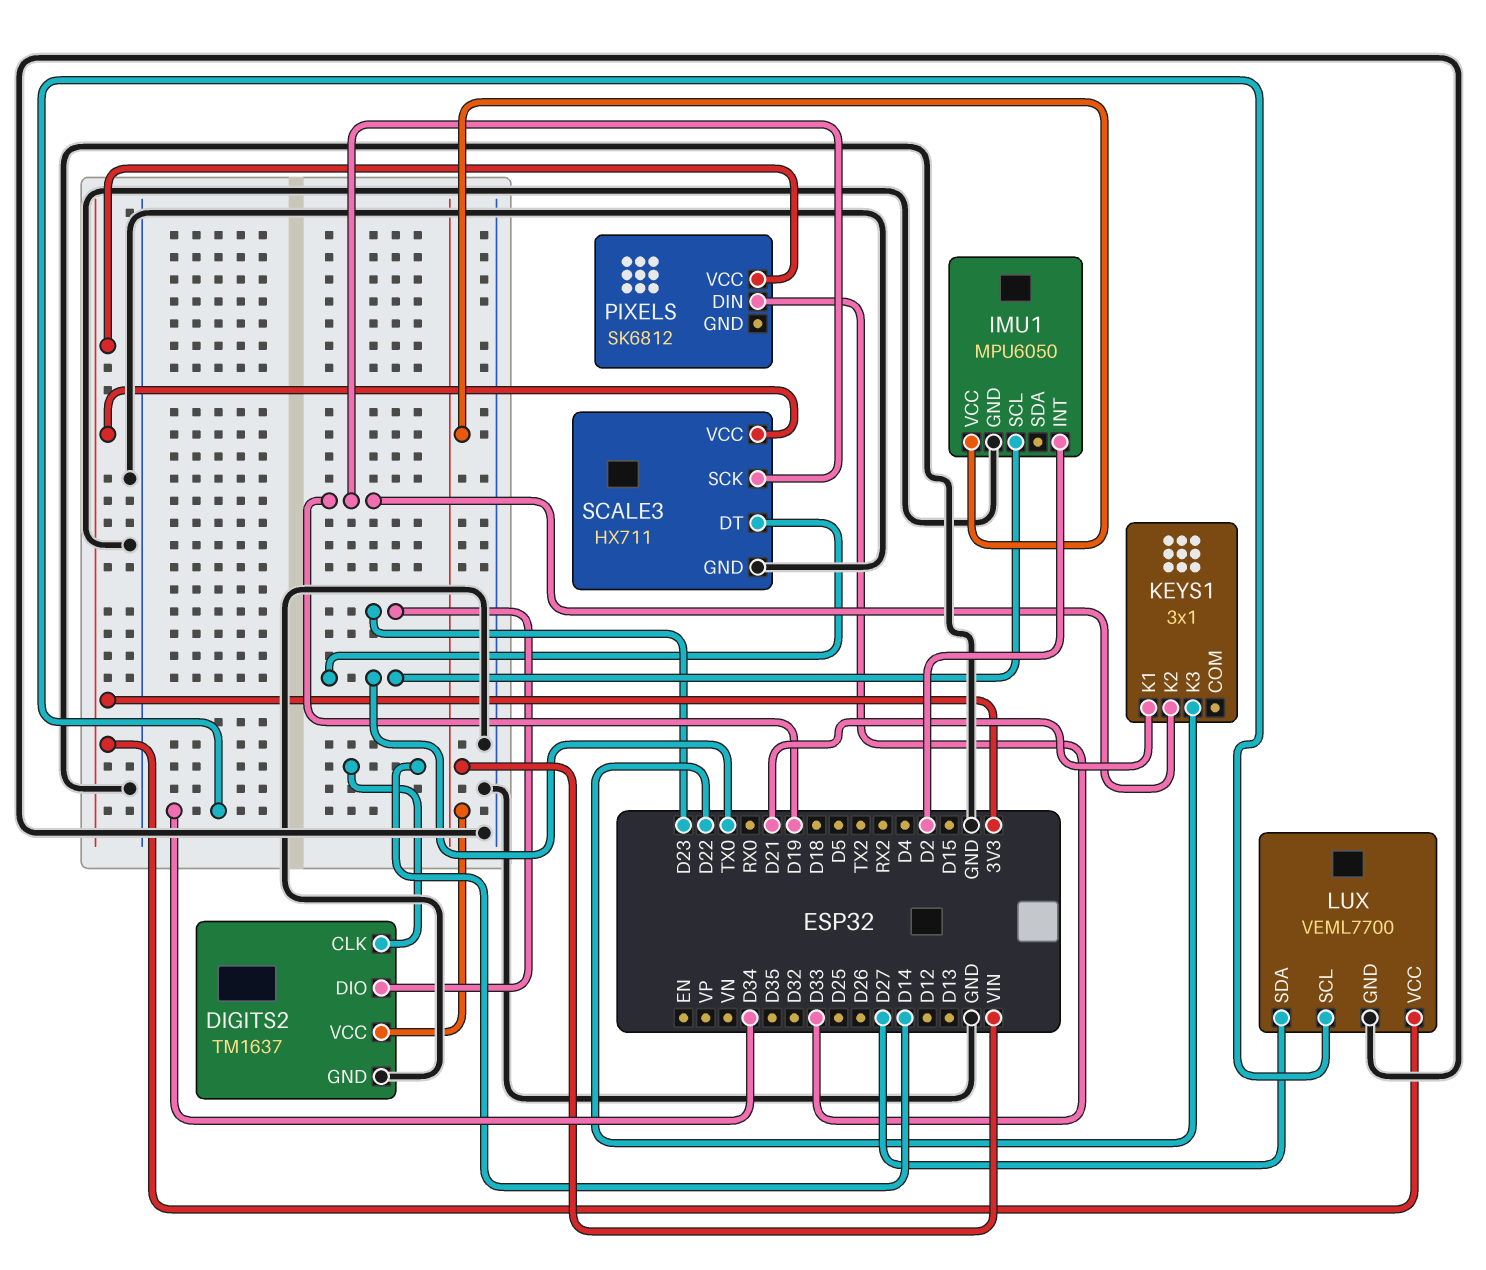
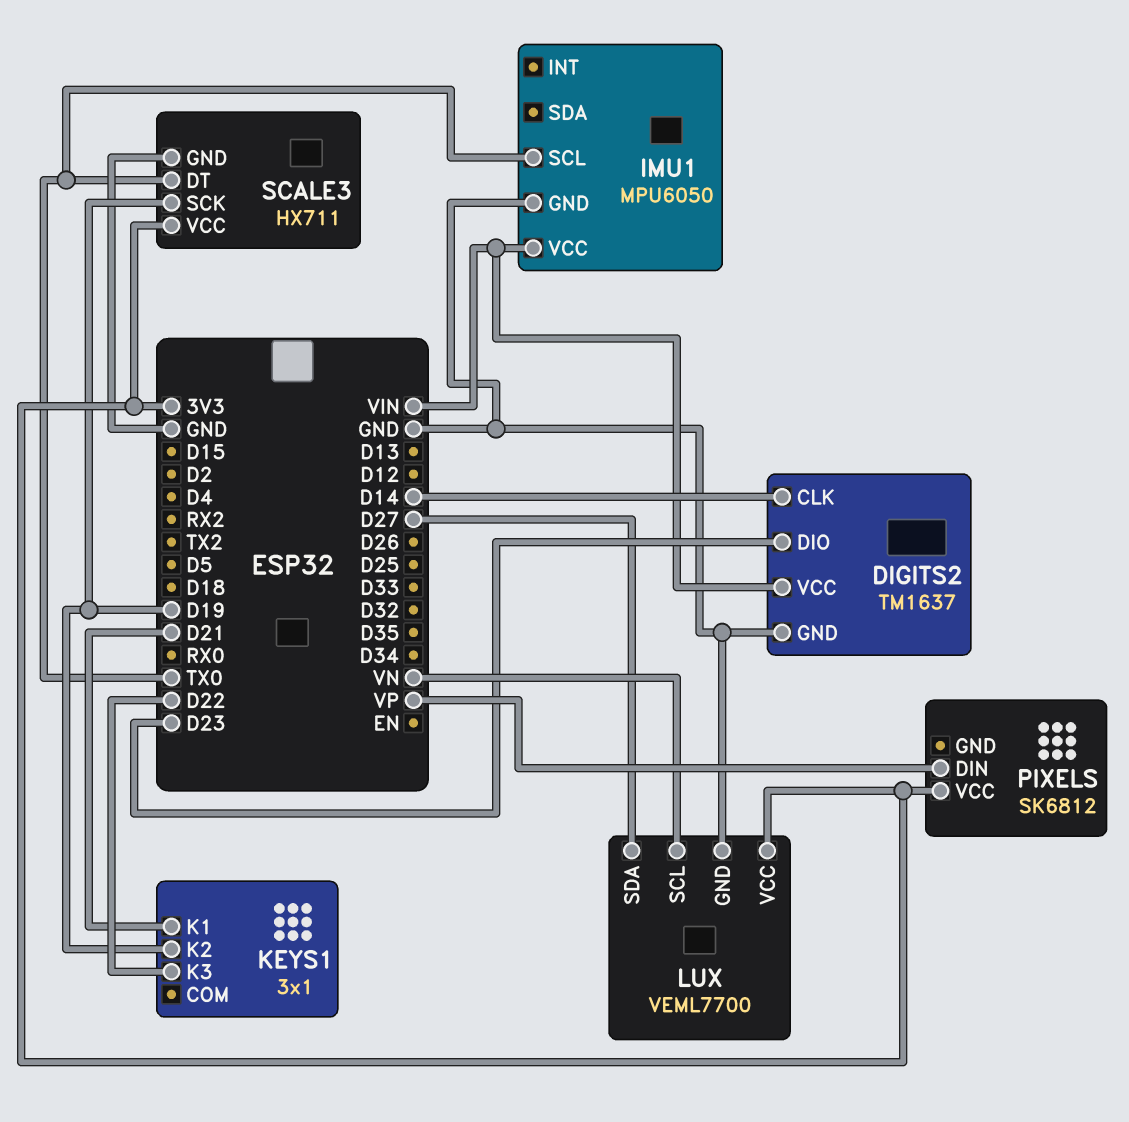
IMU1 pin INT: D2 -> none
LUX pin SCL: D34 -> VN
PIXELS pin DIN: D33 -> VP

